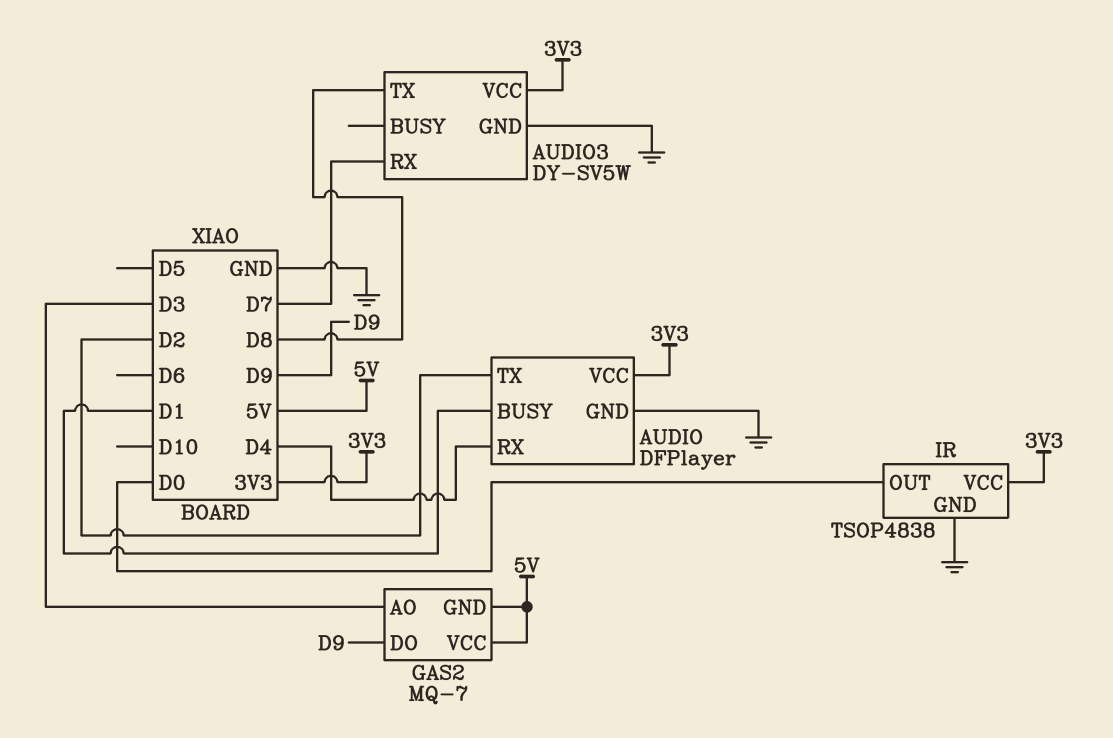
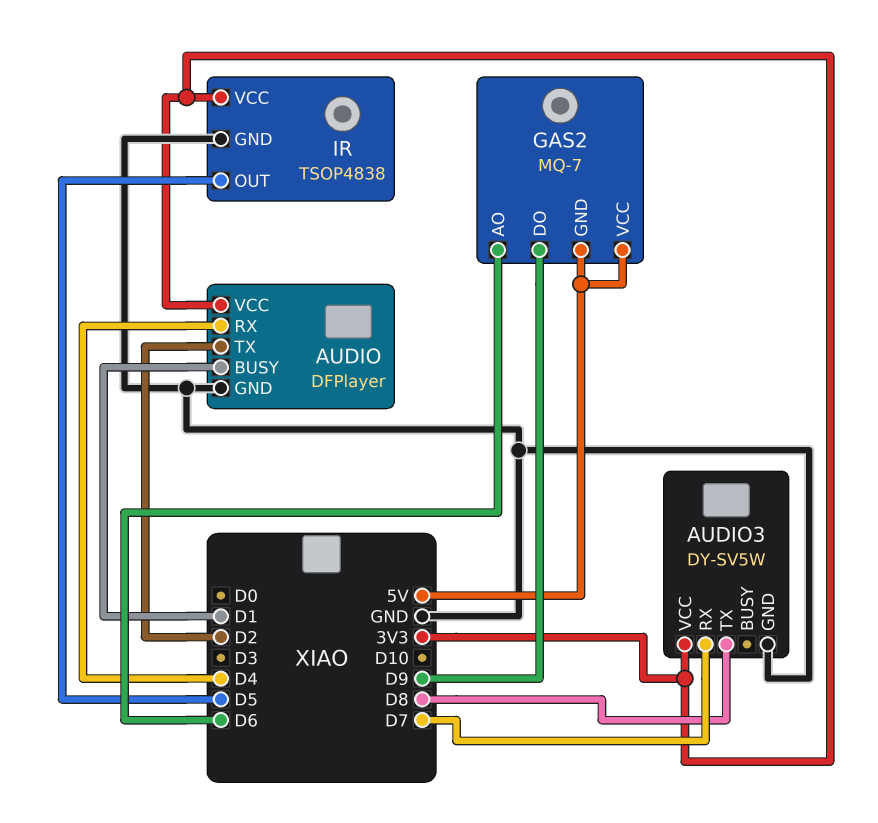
GAS2 pin AO: D3 -> D6
IR pin OUT: D0 -> D5

